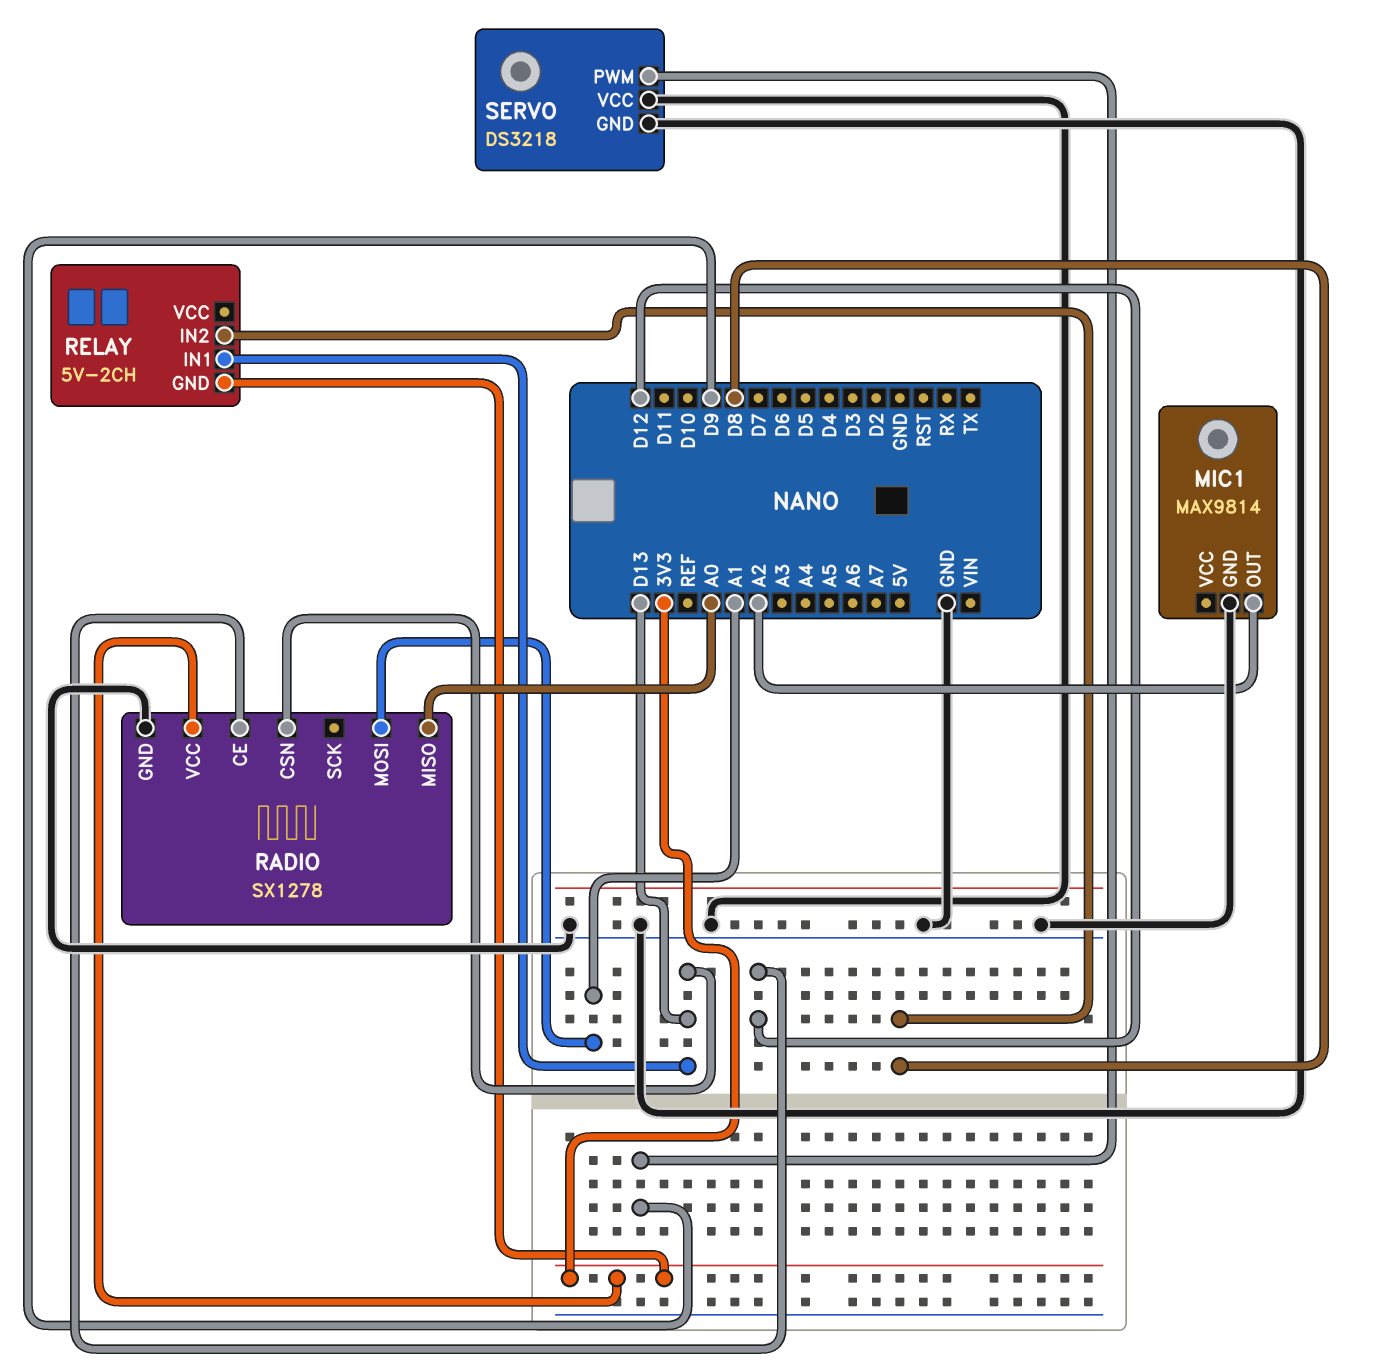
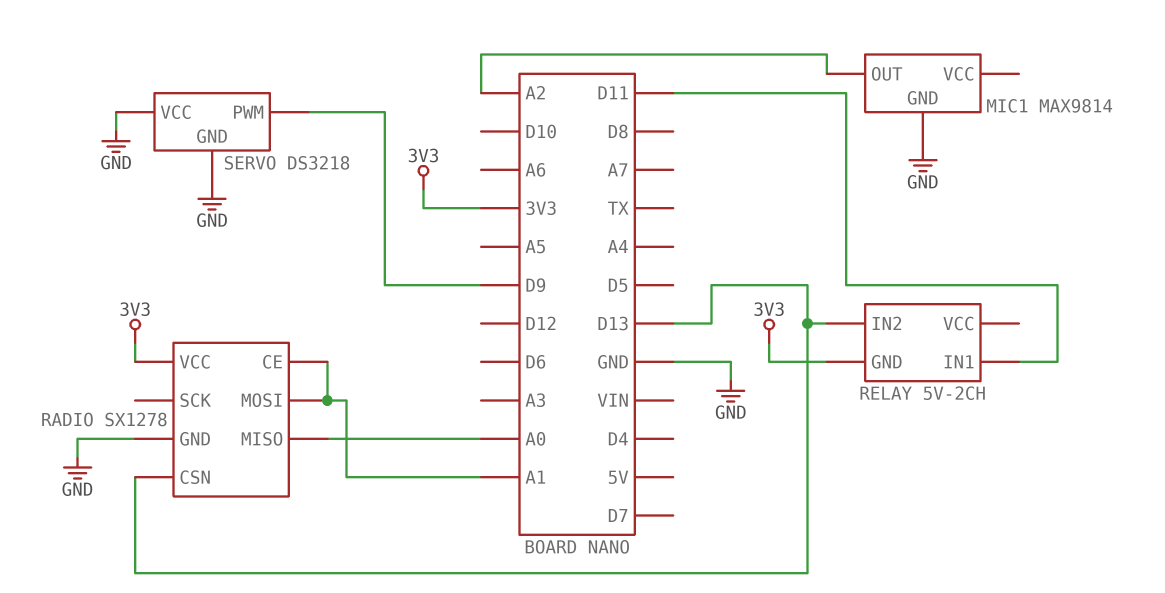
RADIO pin CE: D12 -> A1
RELAY pin IN1: D13 -> D11
RELAY pin IN2: D8 -> D13

